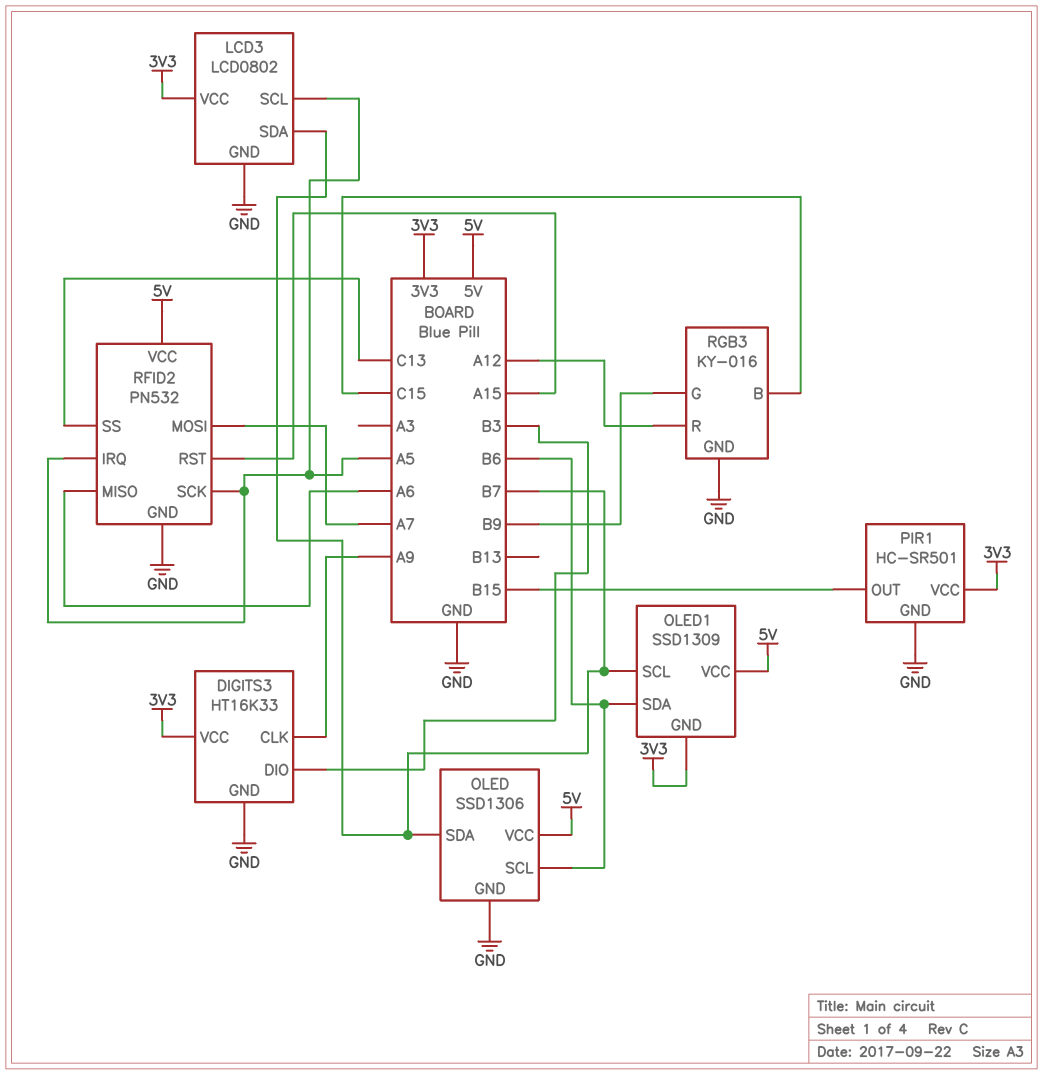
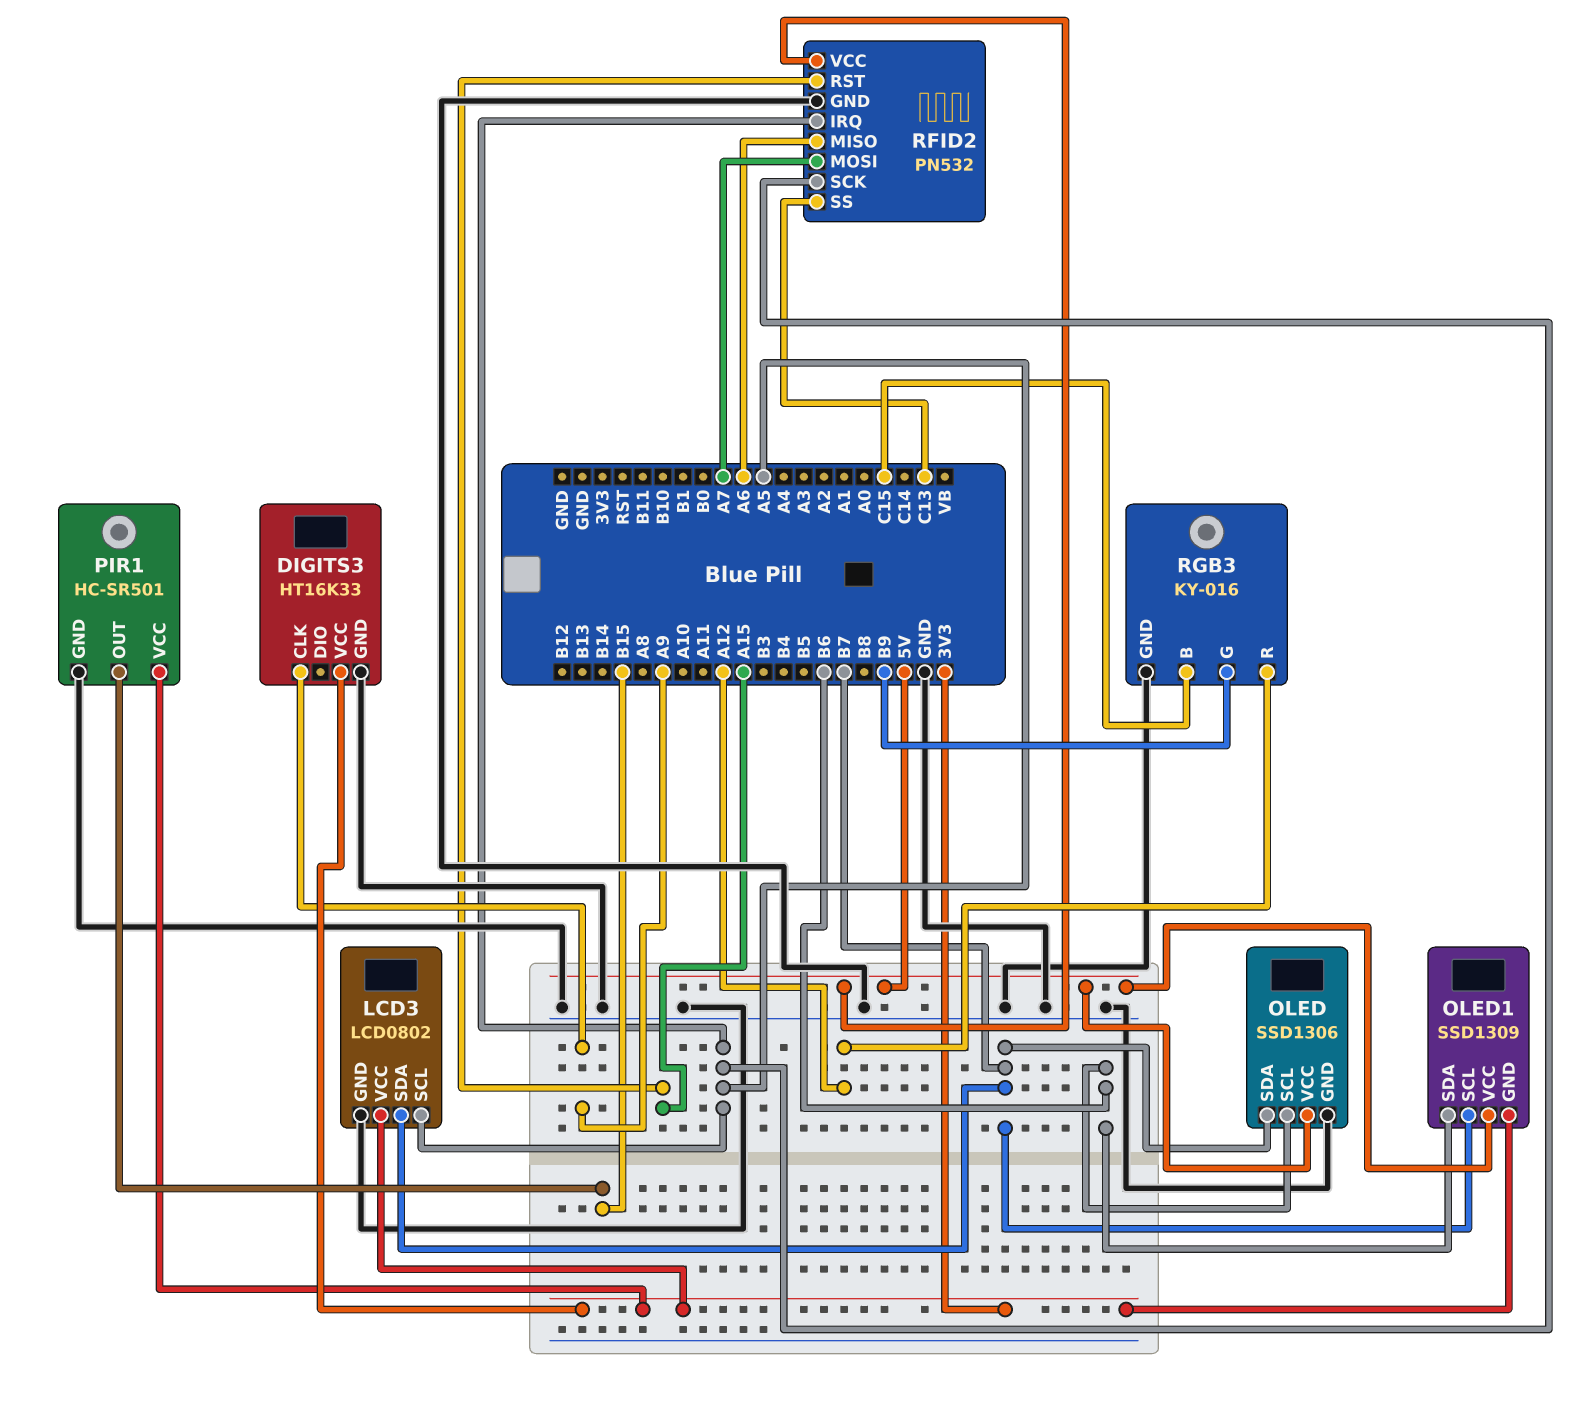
DIGITS3 pin DIO: B3 -> none

